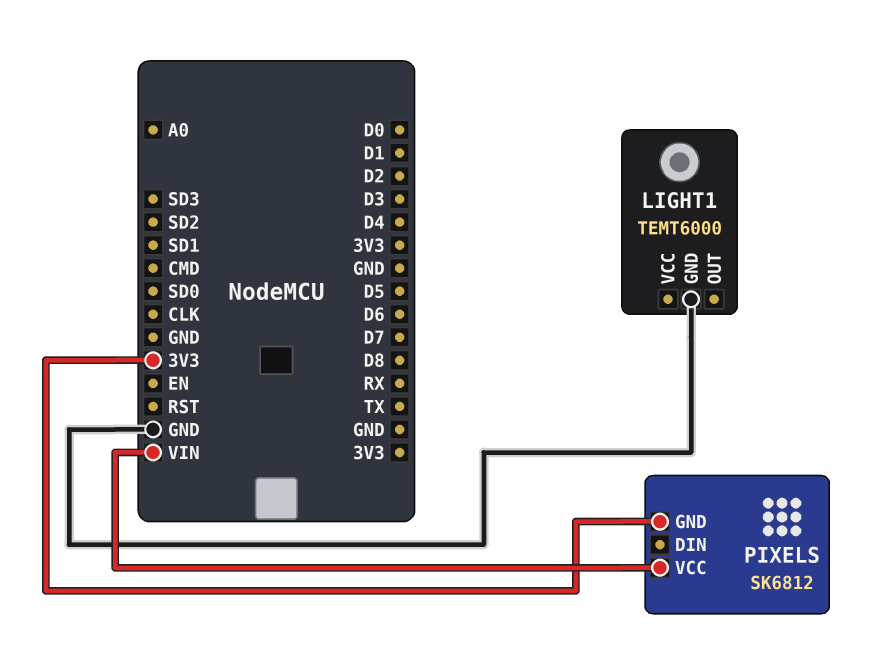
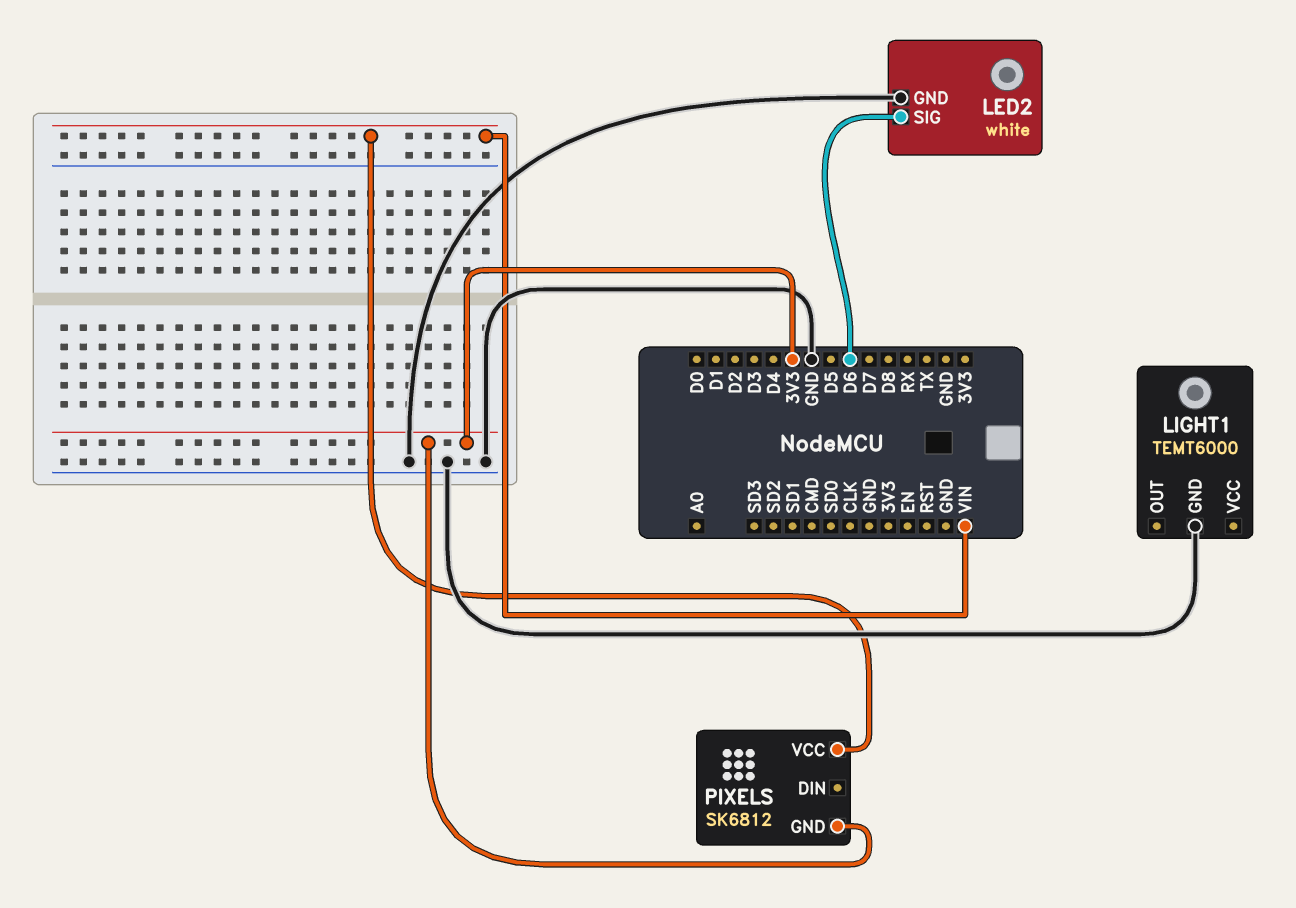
LED2: none -> white
LED2 pin GND: none -> GND
LED2 pin SIG: none -> D6

